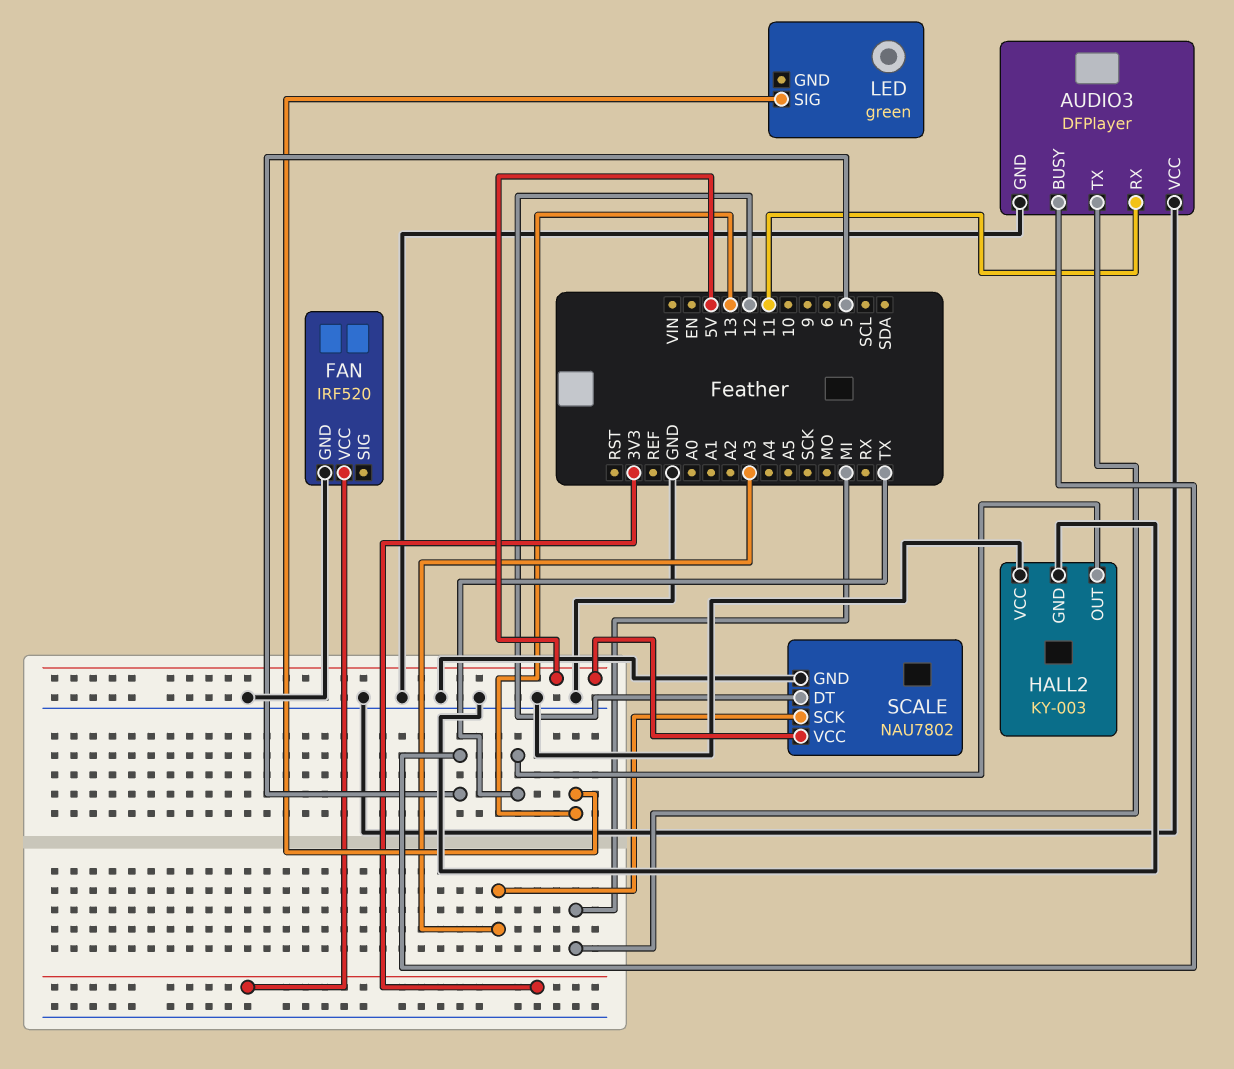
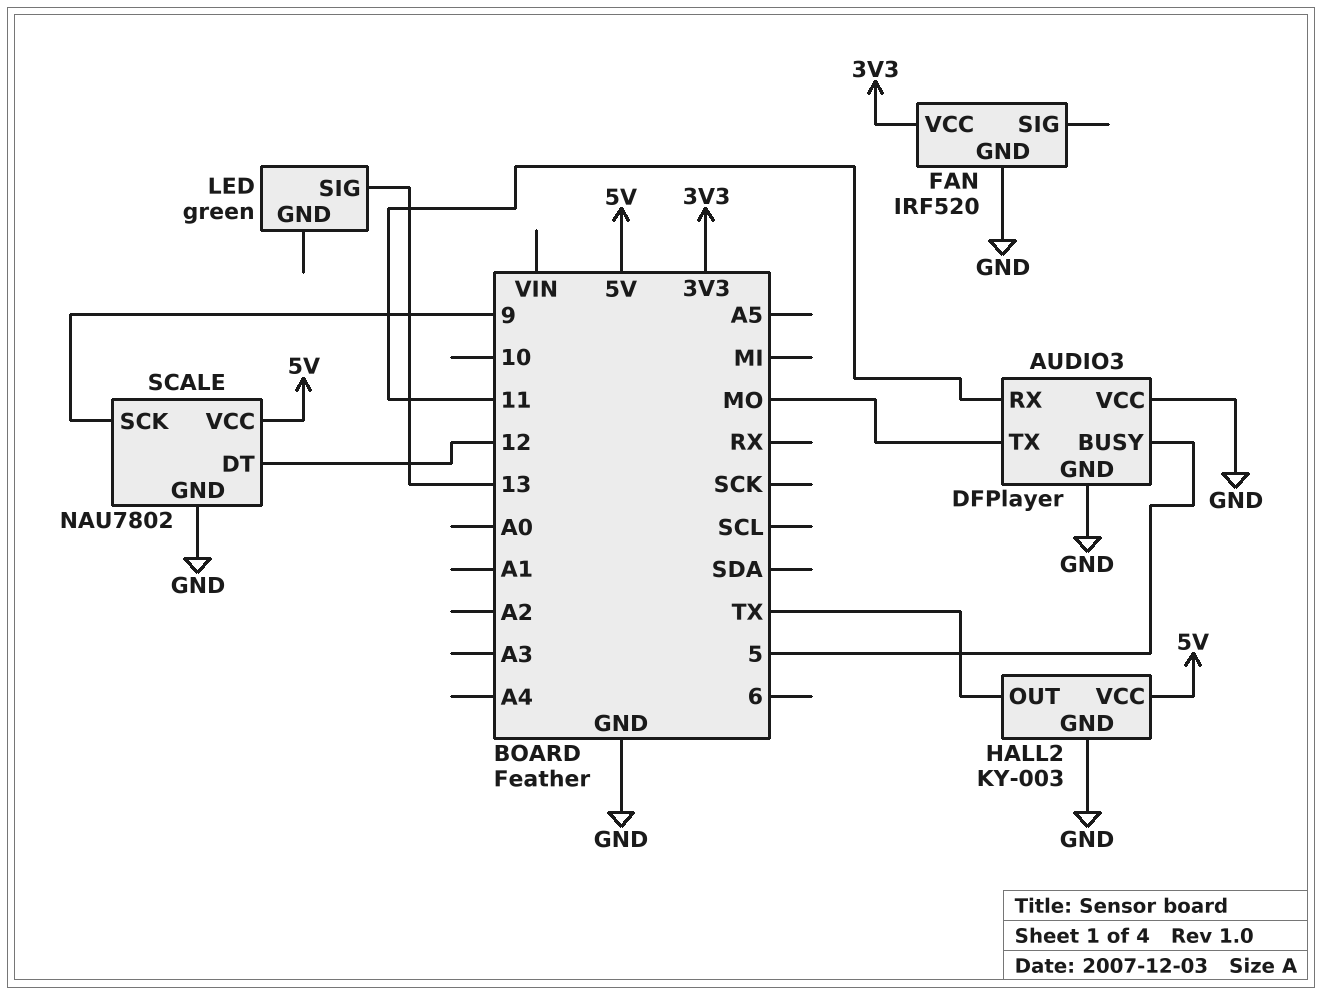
AUDIO3 pin TX: MI -> MO
HALL2 pin VCC: GND -> 5V
SCALE pin SCK: A3 -> 9

